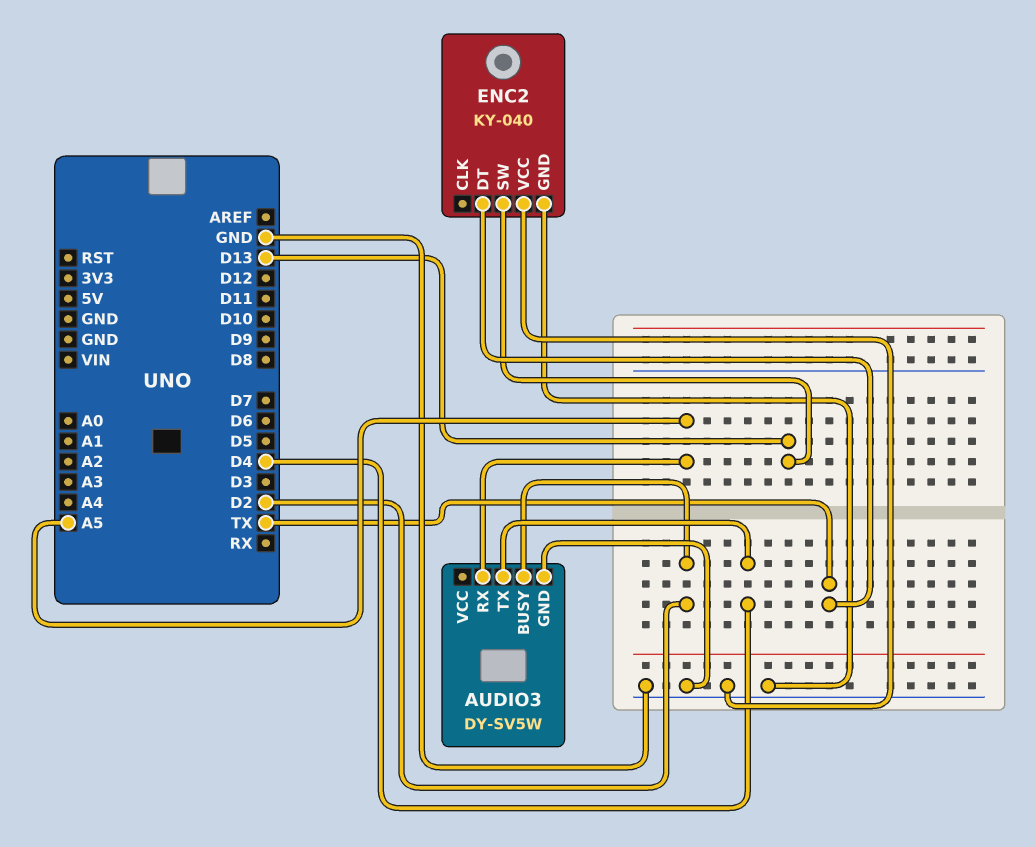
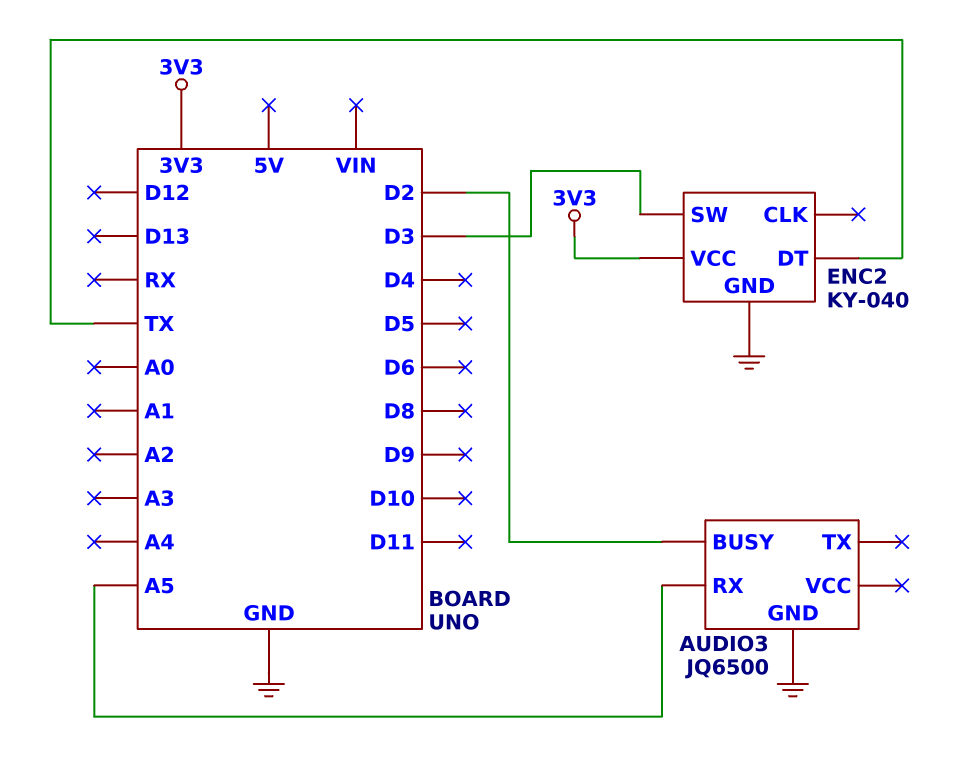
AUDIO3: DY-SV5W -> JQ6500
AUDIO3 pin TX: D4 -> none
ENC2 pin SW: D13 -> D3
ENC2 pin VCC: GND -> 3V3

